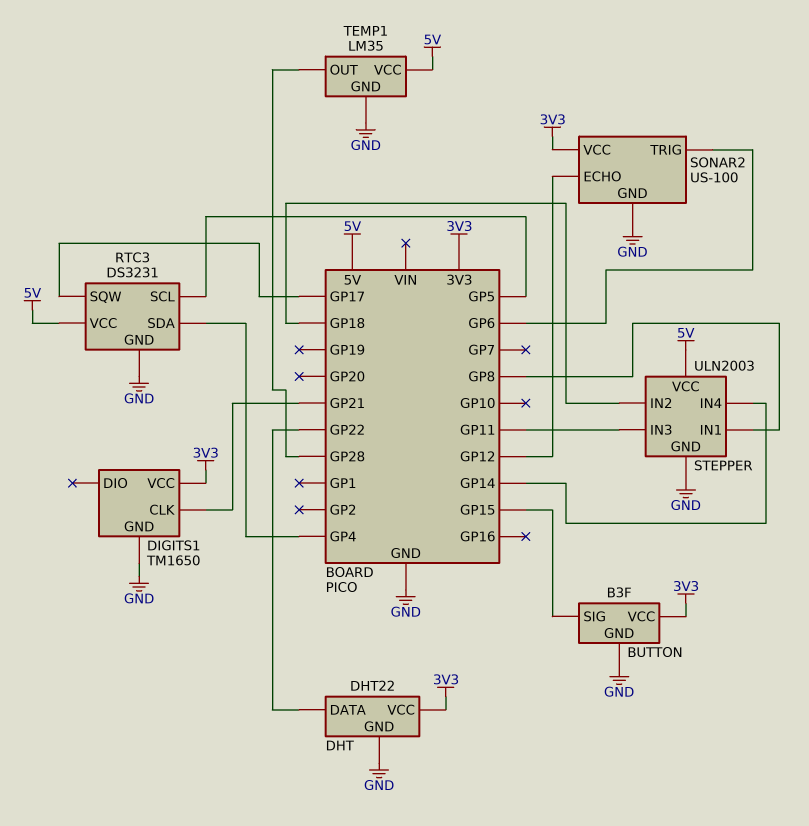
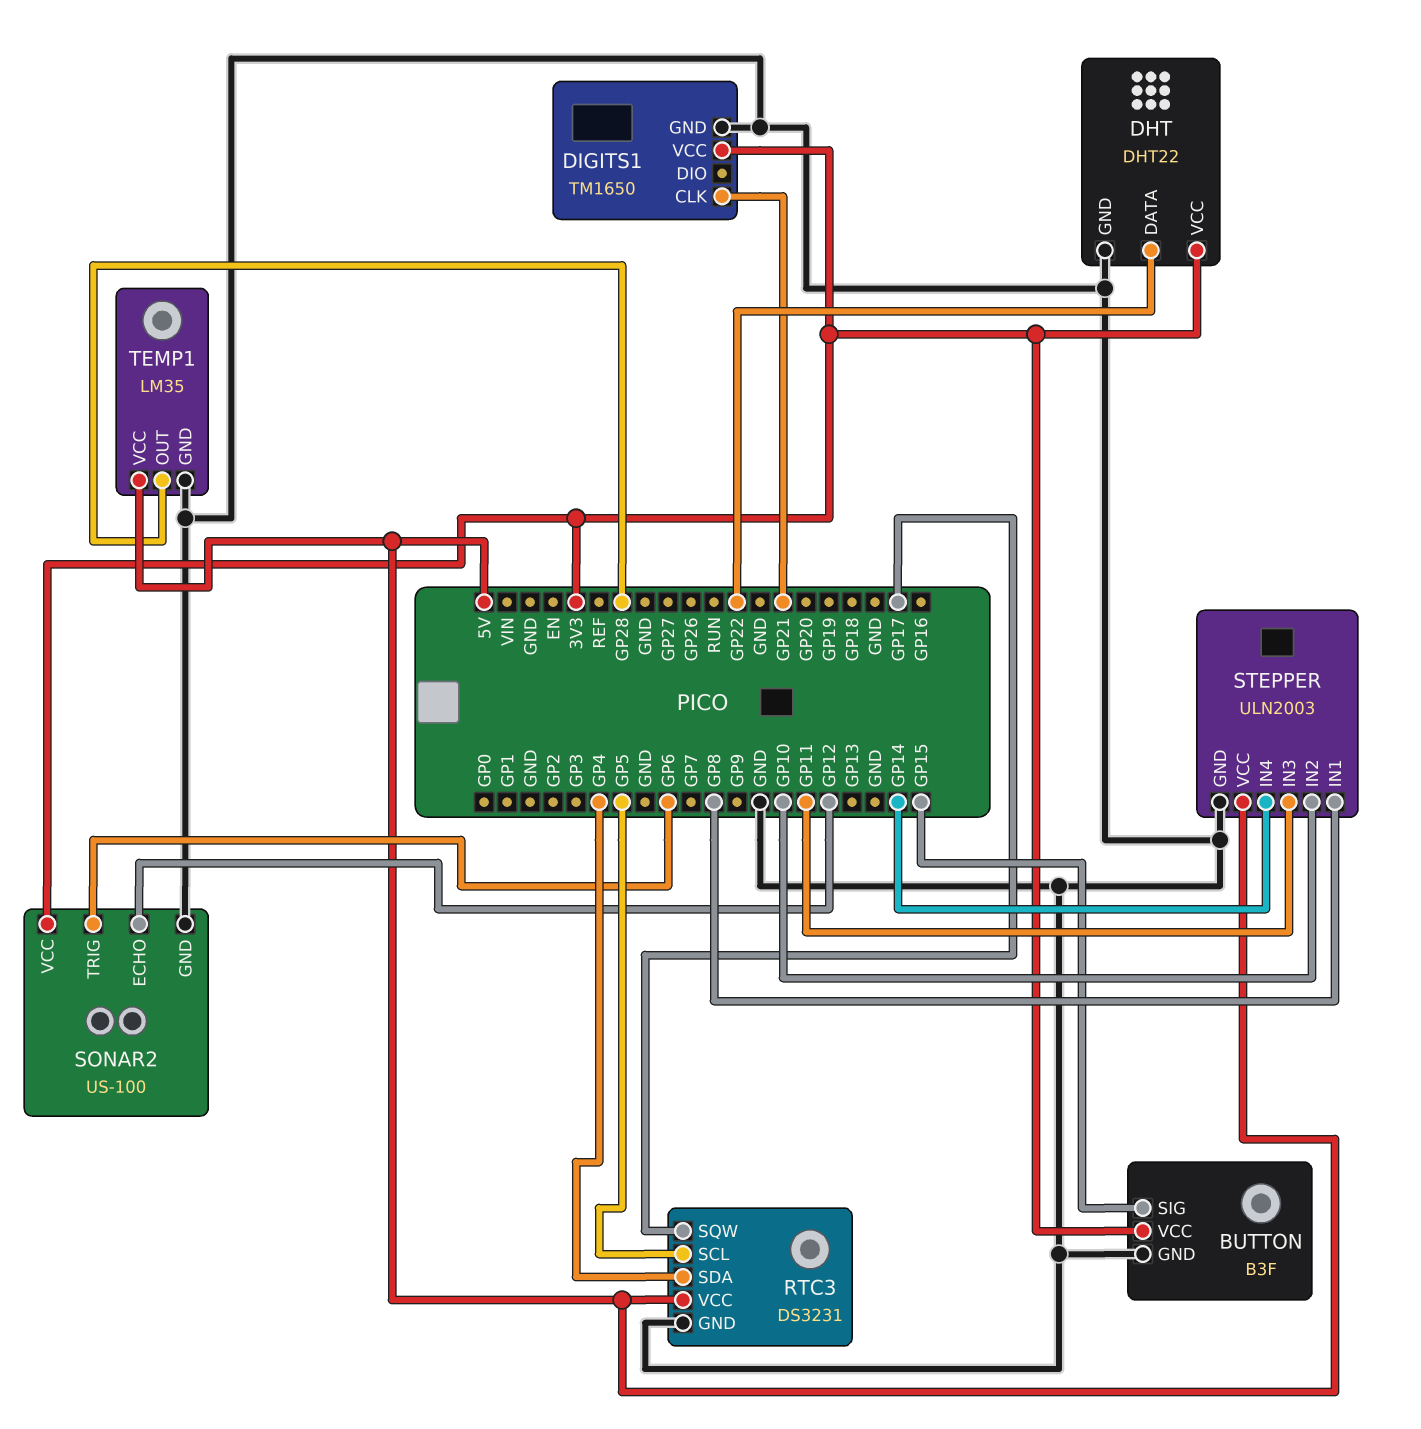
STEPPER pin IN2: GP18 -> GP10

